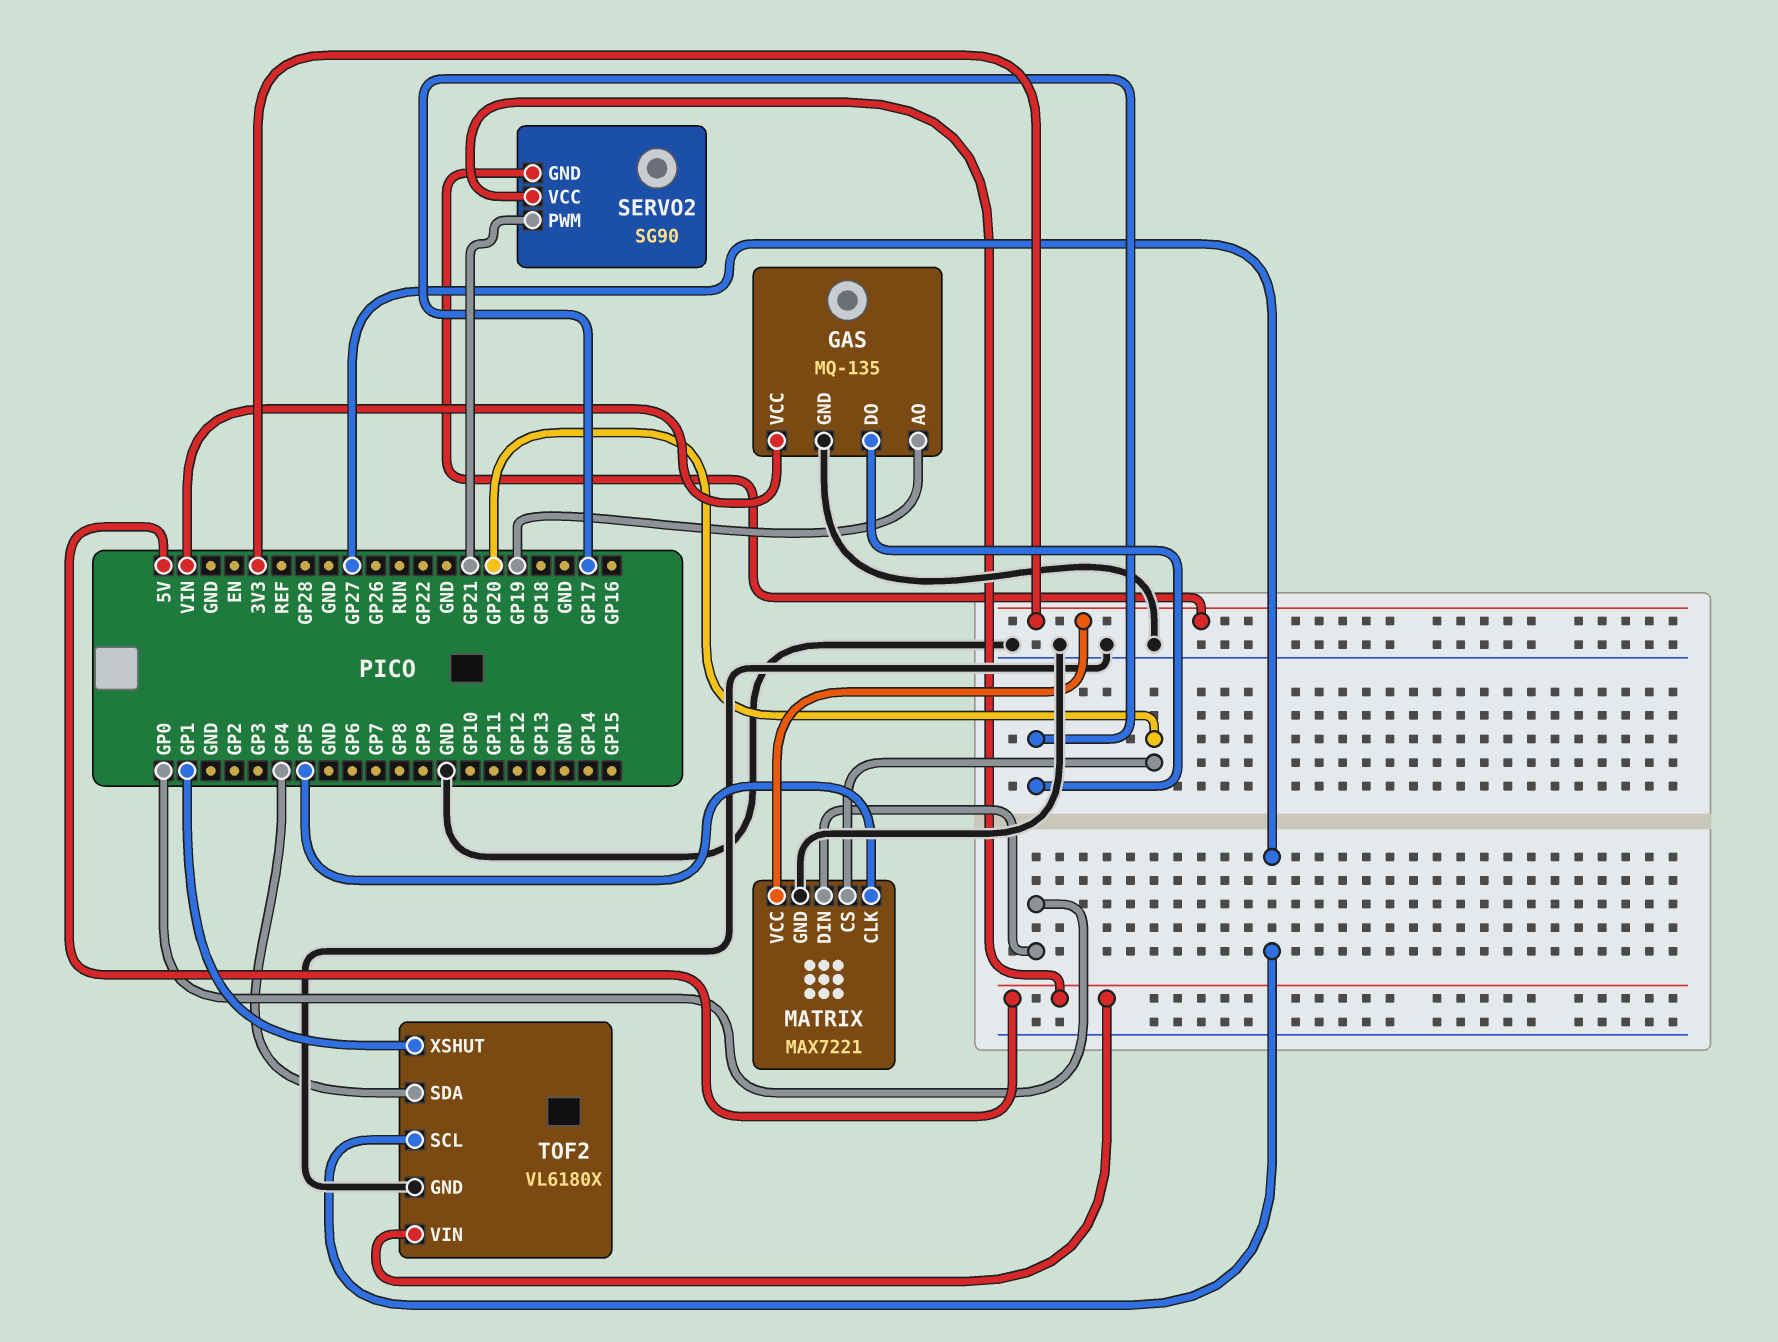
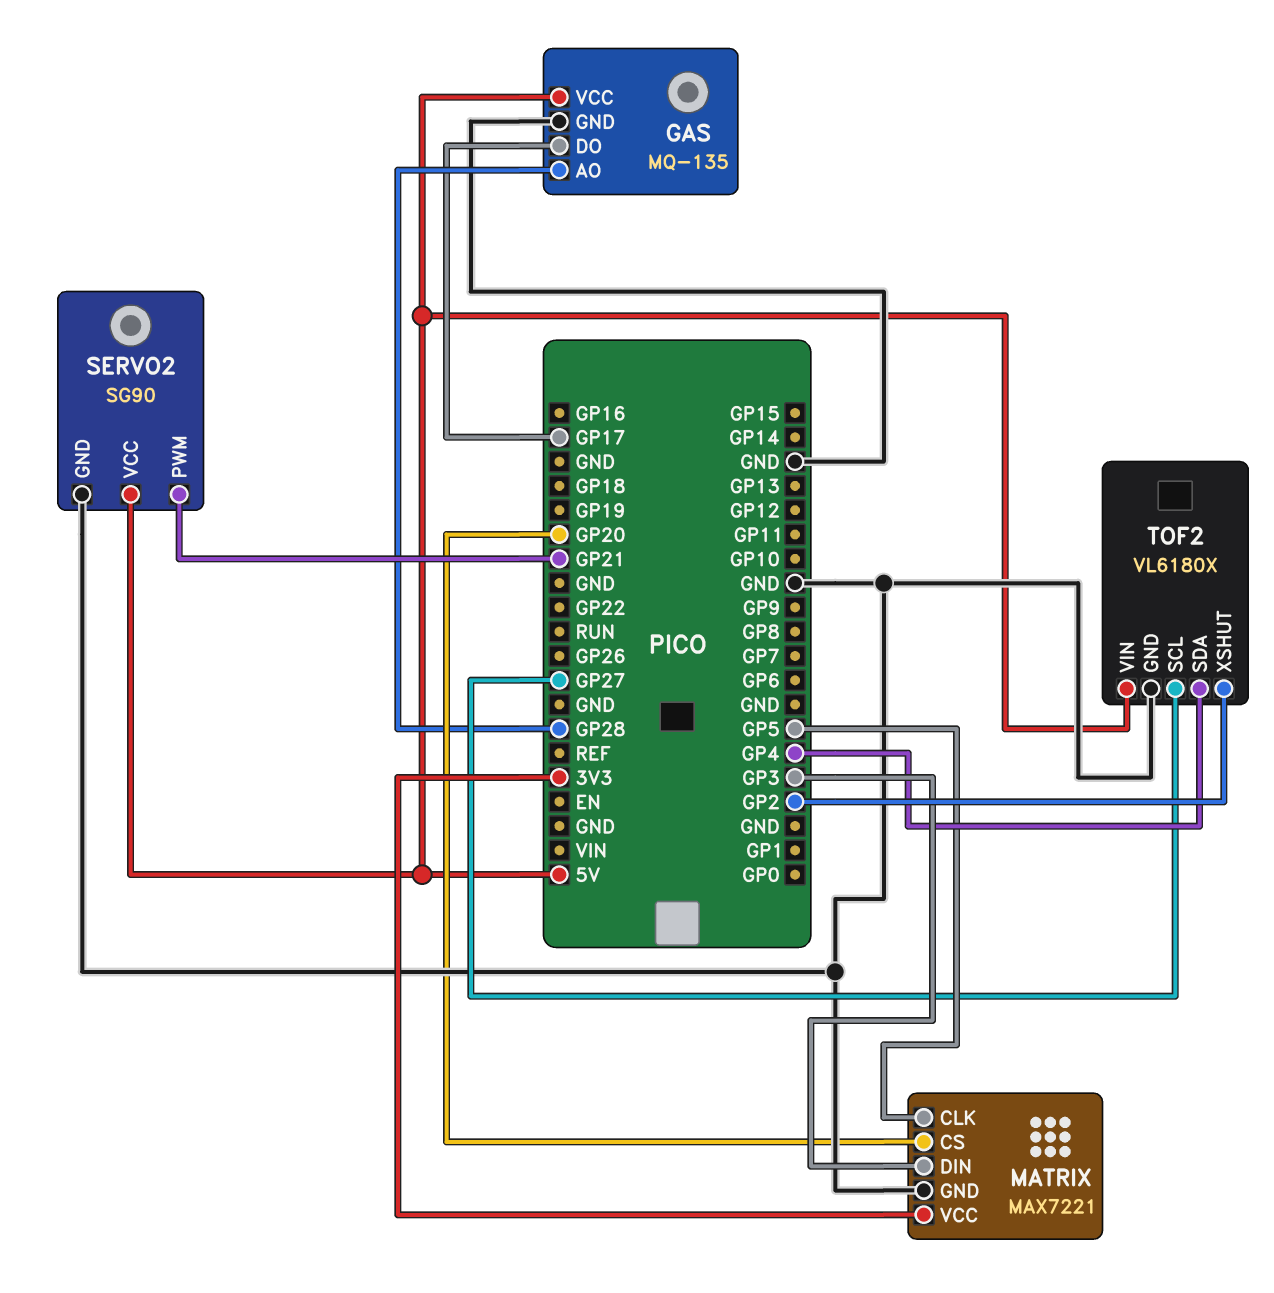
GAS pin AO: GP19 -> GP28
GAS pin VCC: VIN -> 5V
MATRIX pin DIN: GP0 -> GP3
SERVO2 pin GND: 3V3 -> GND
TOF2 pin XSHUT: GP1 -> GP2

